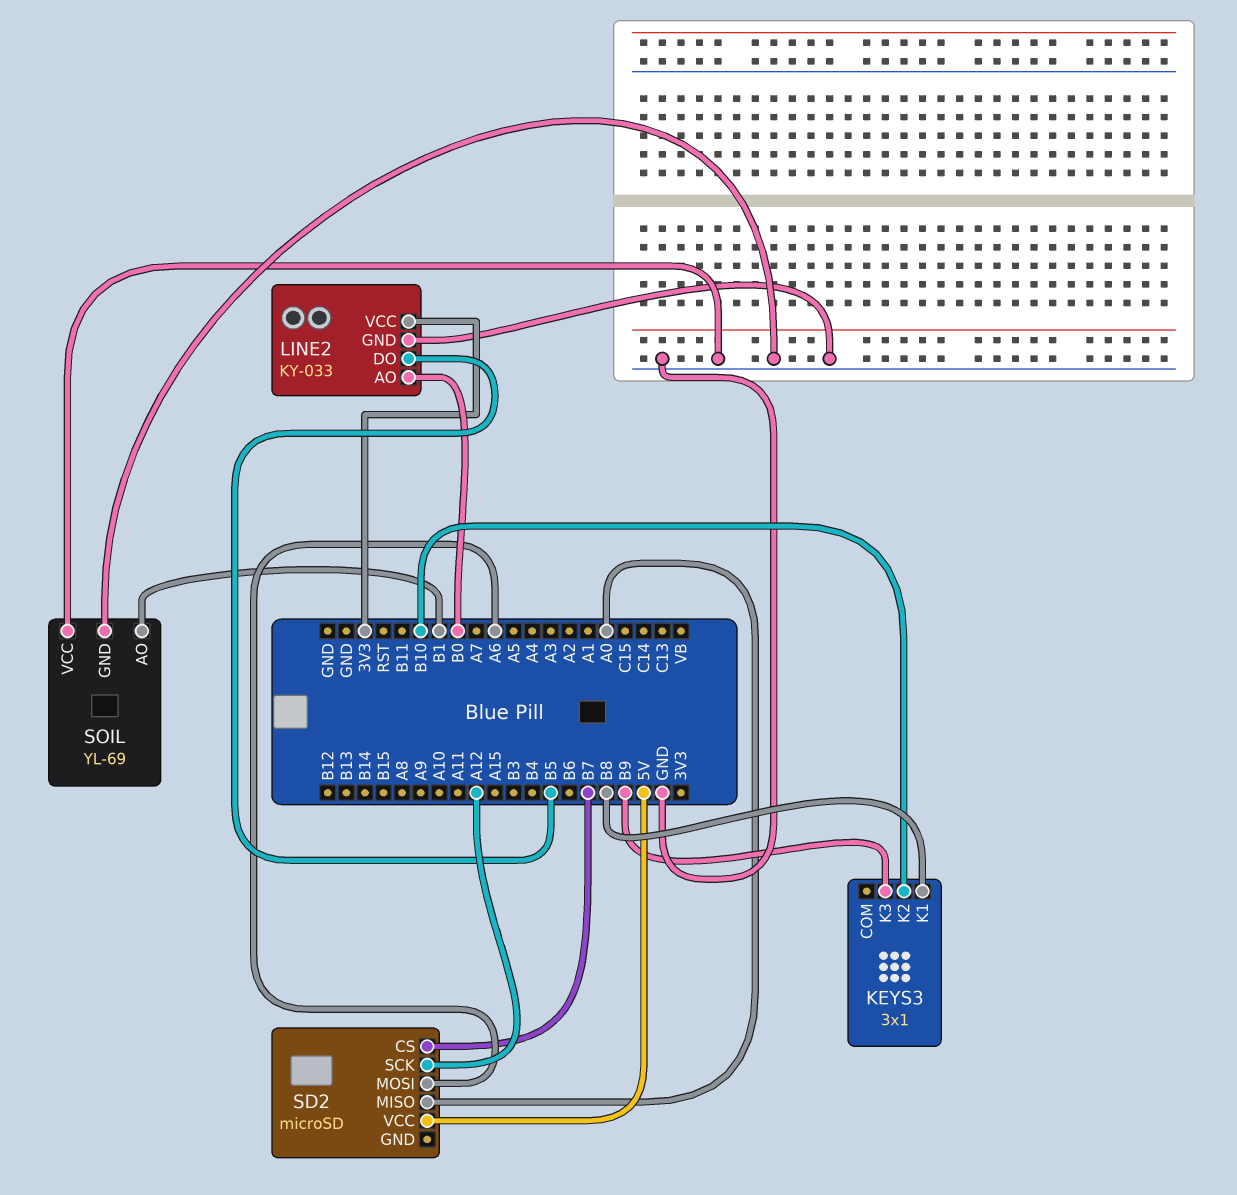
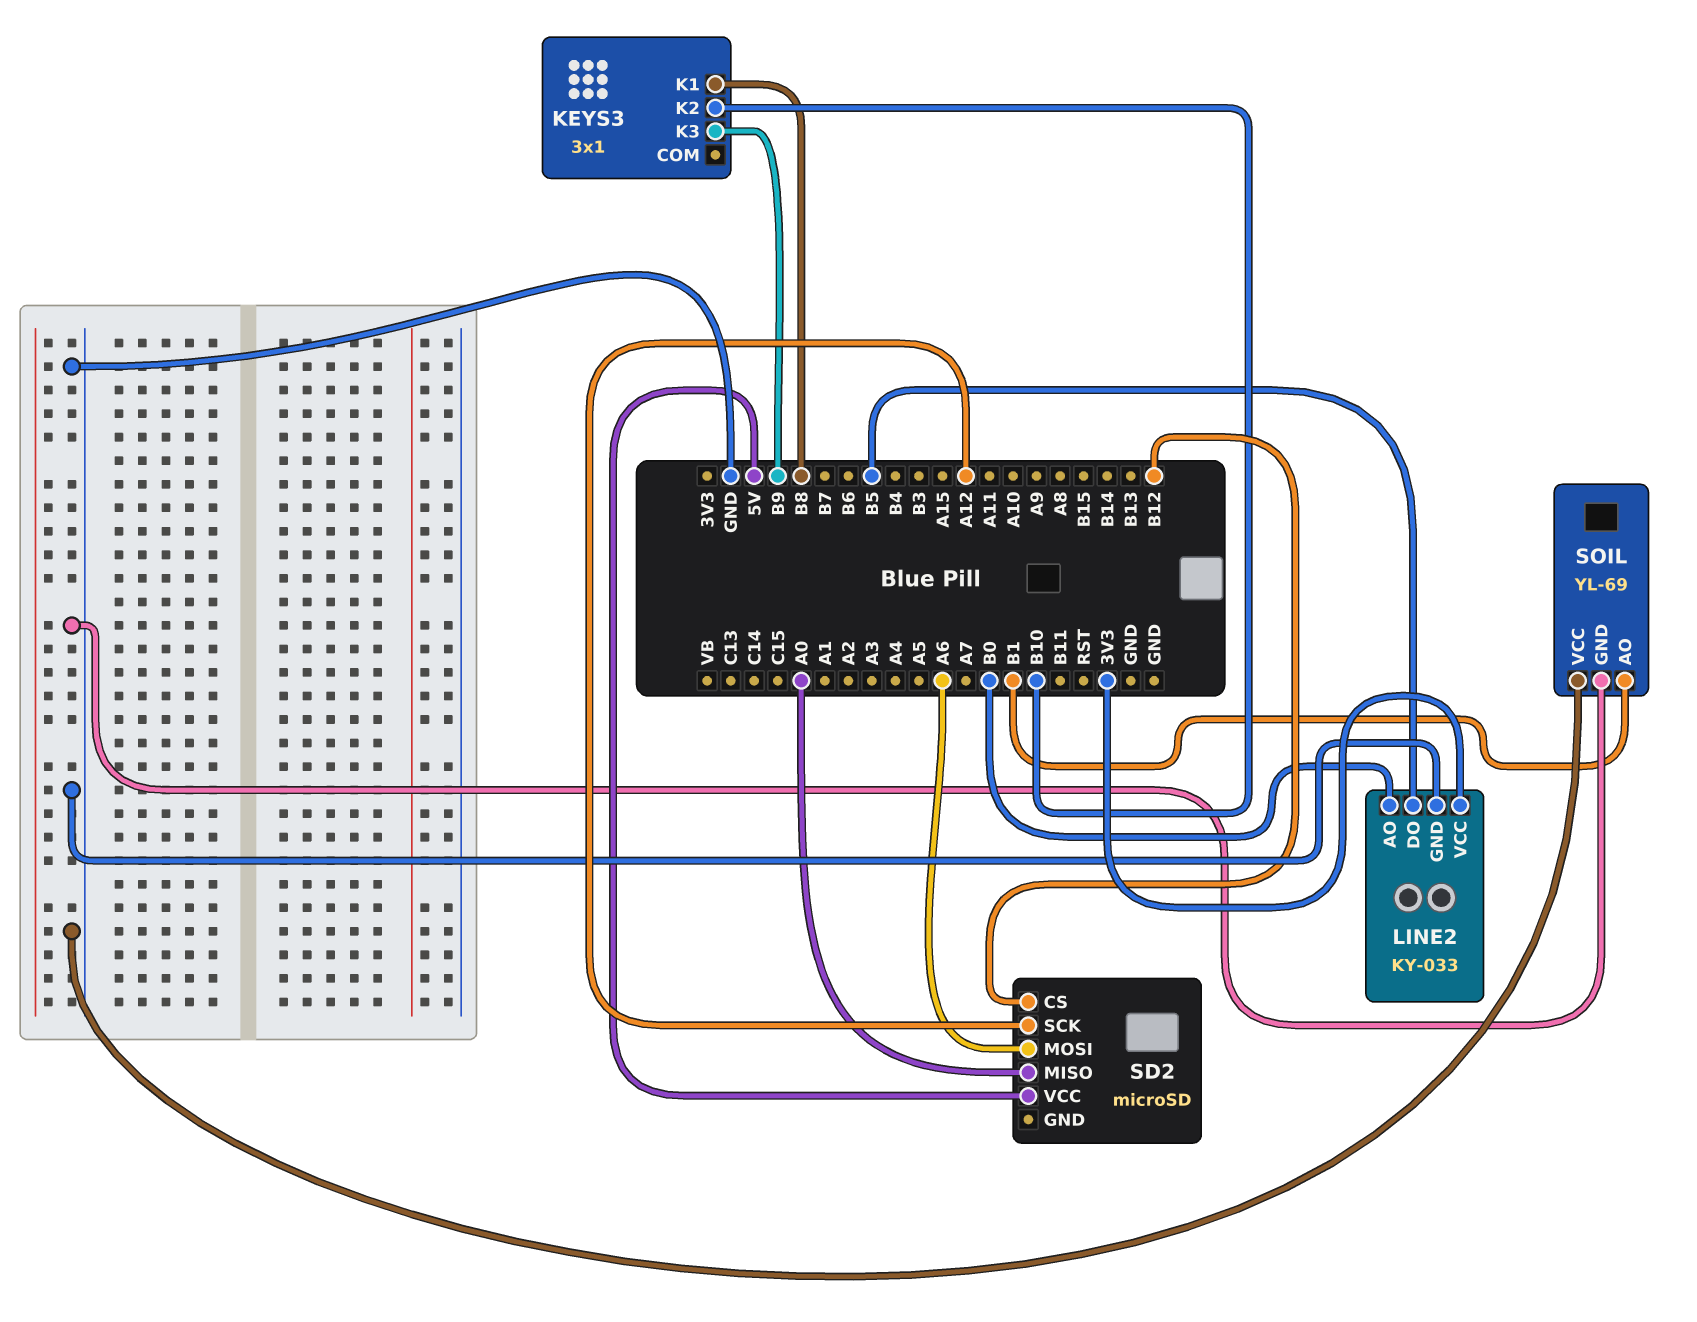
SD2 pin CS: B7 -> B12

